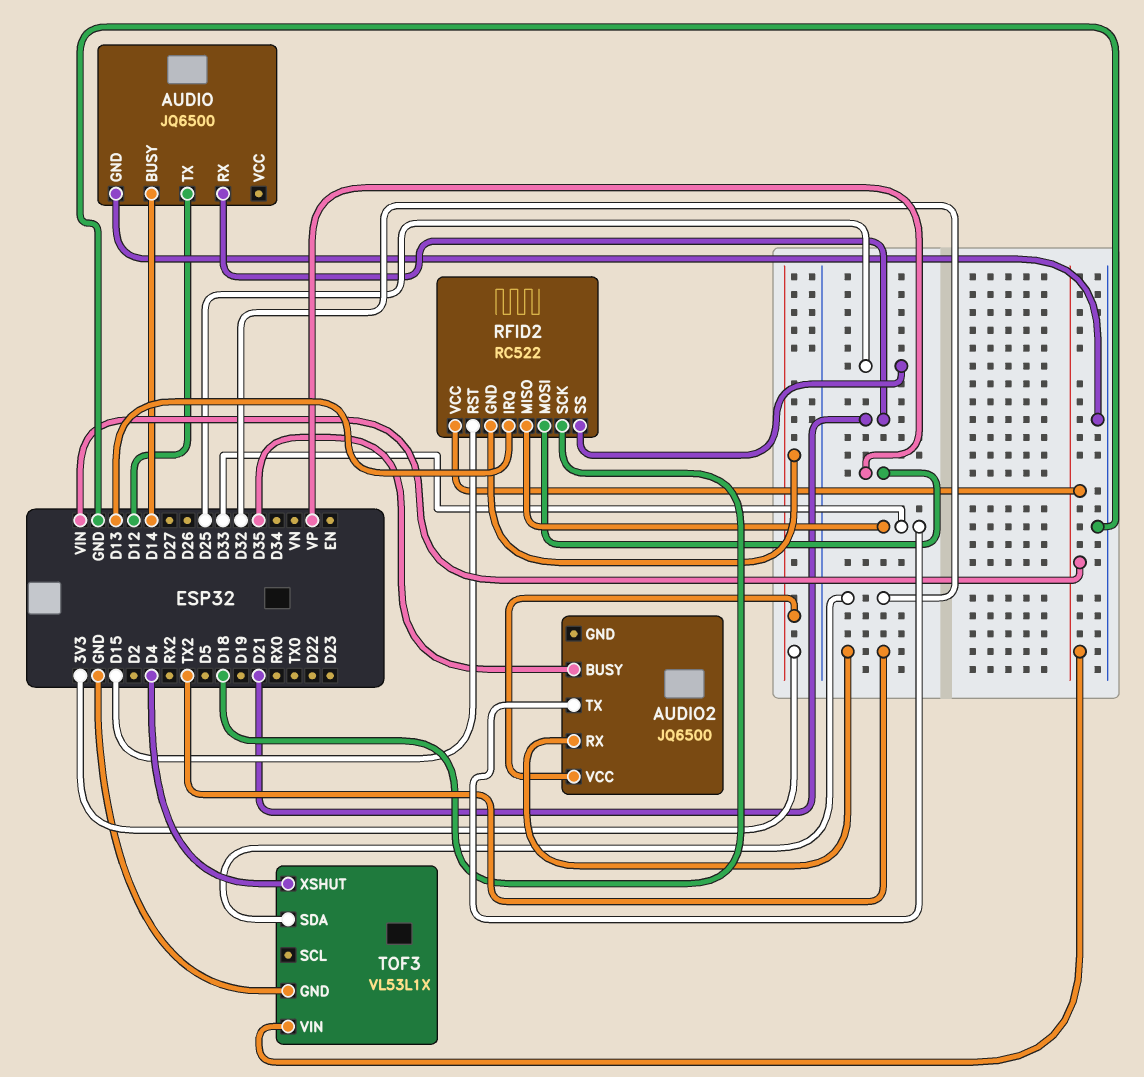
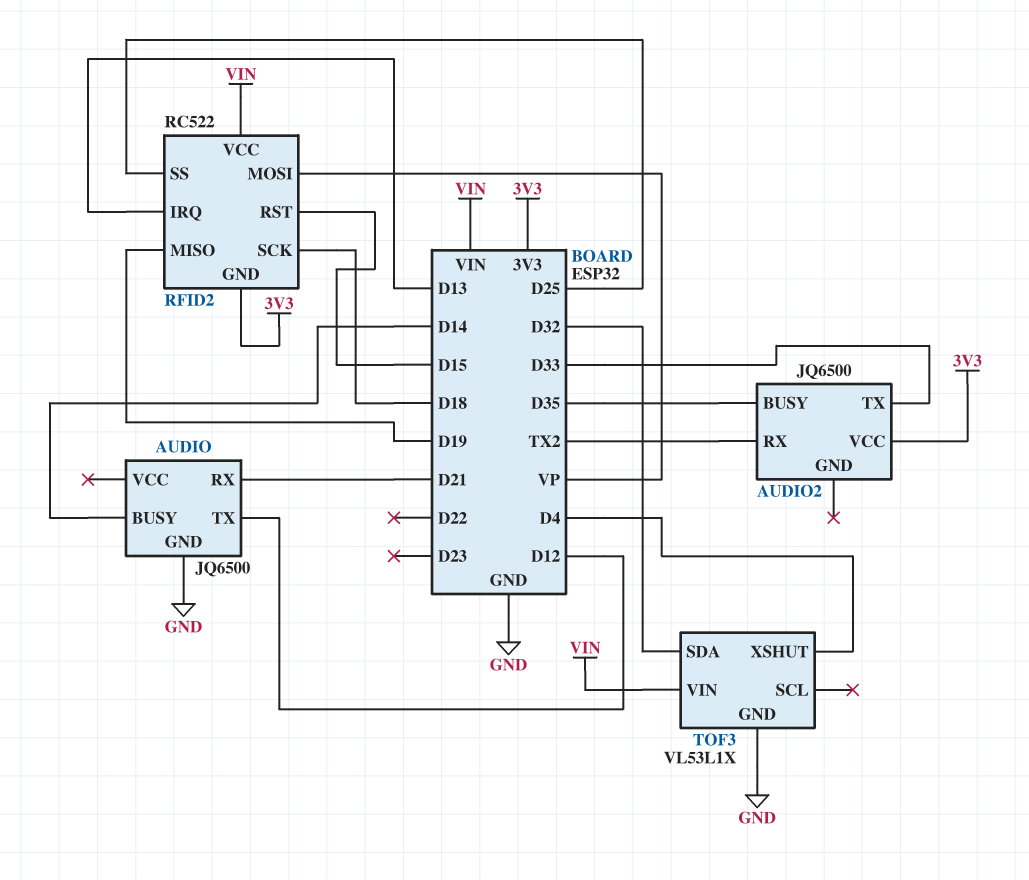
RFID2 pin MISO: D33 -> D19

